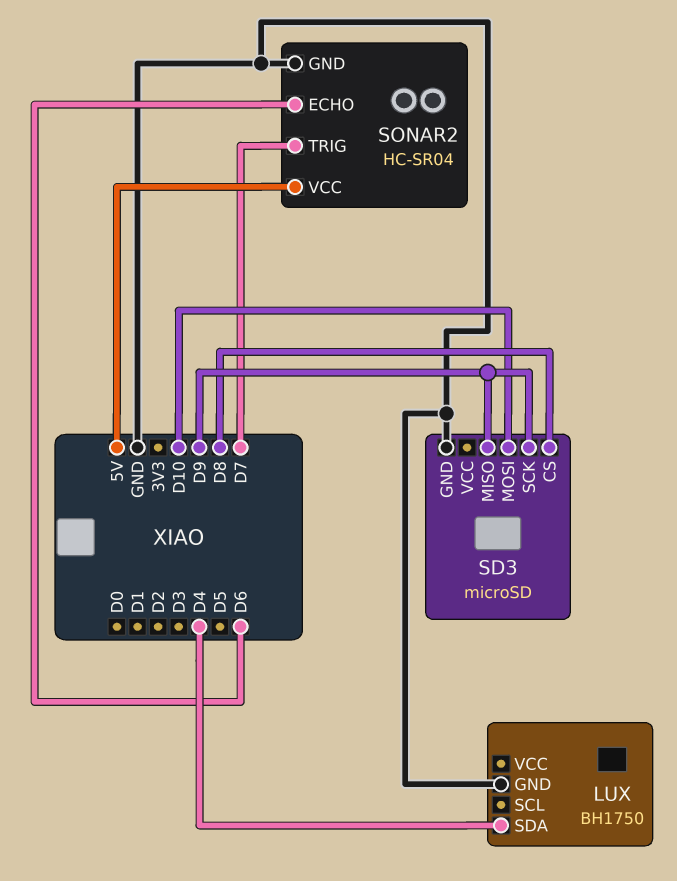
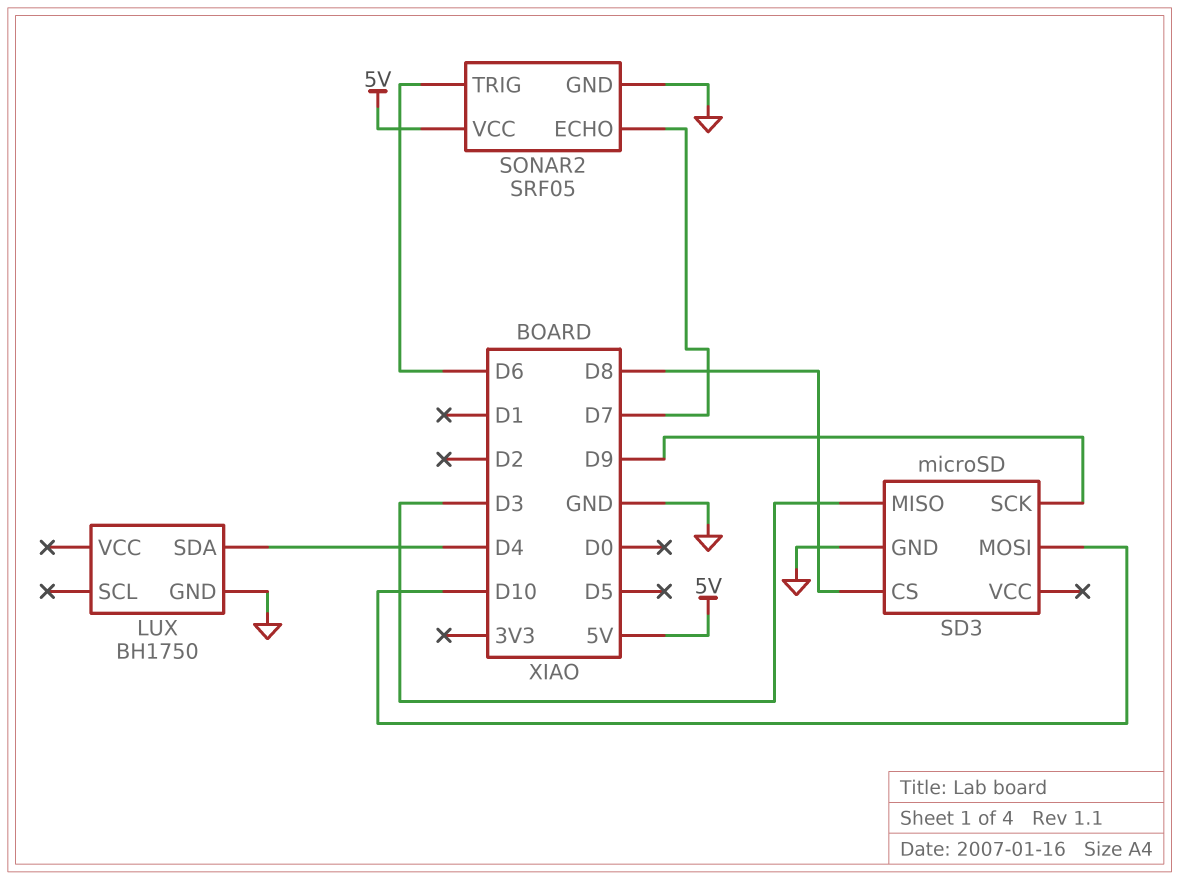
SD3 pin MISO: D9 -> D3
SONAR2: HC-SR04 -> SRF05
SONAR2 pin ECHO: D6 -> D7
SONAR2 pin TRIG: D7 -> D6

